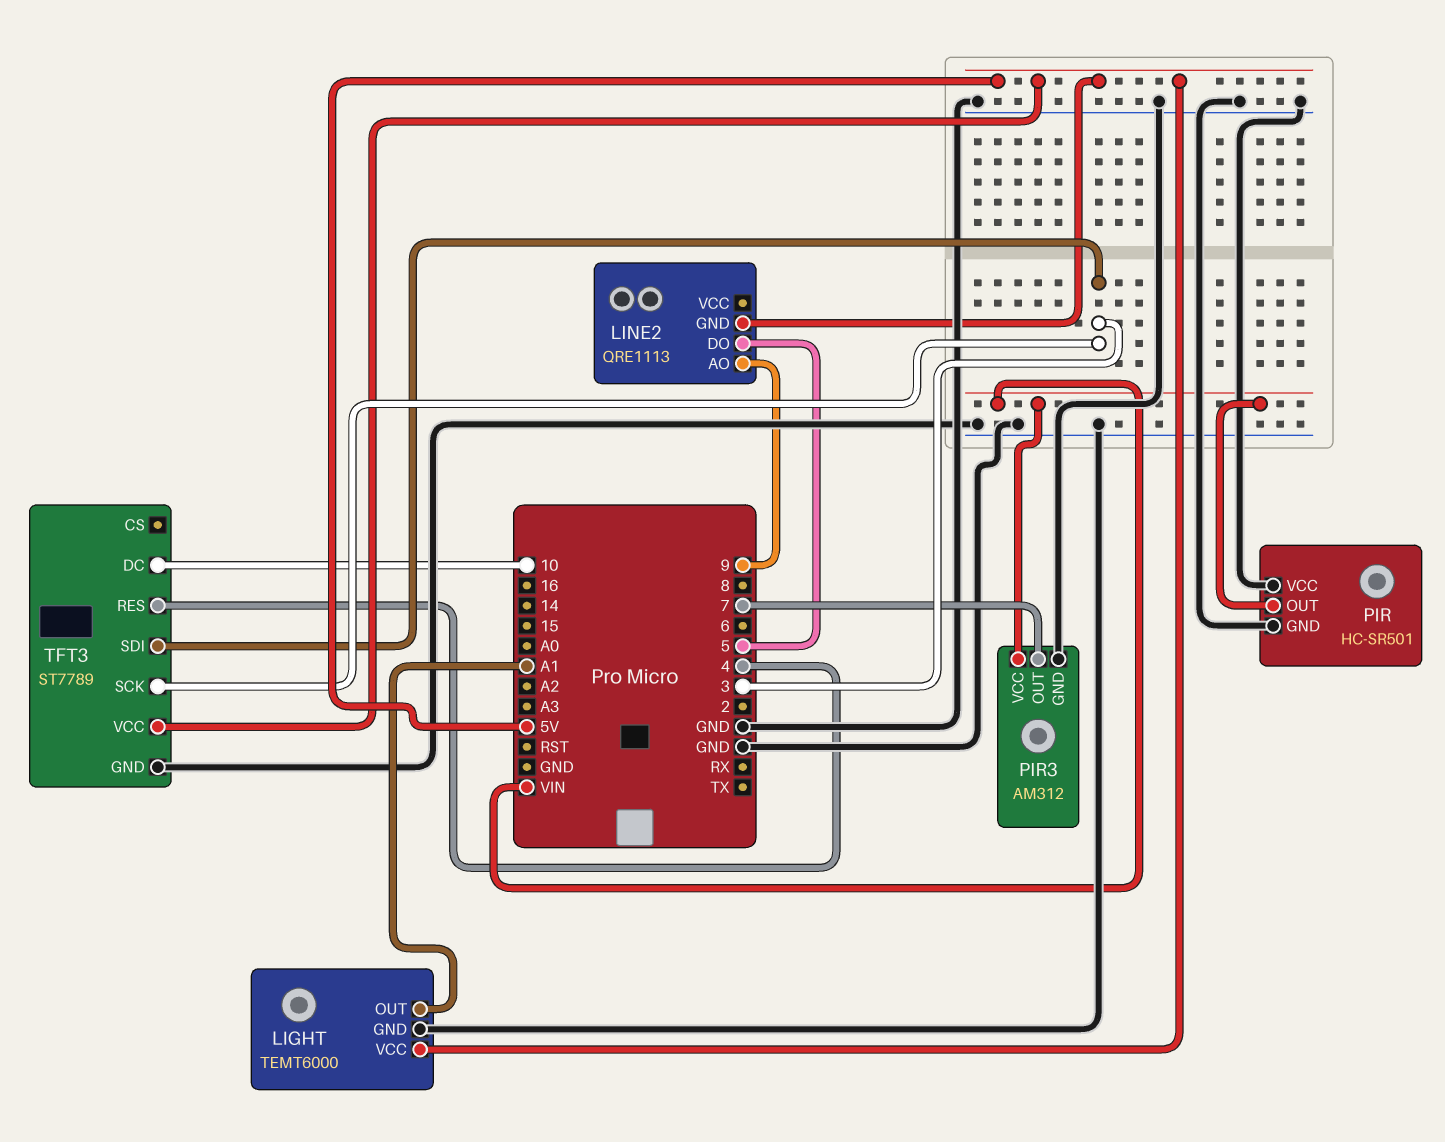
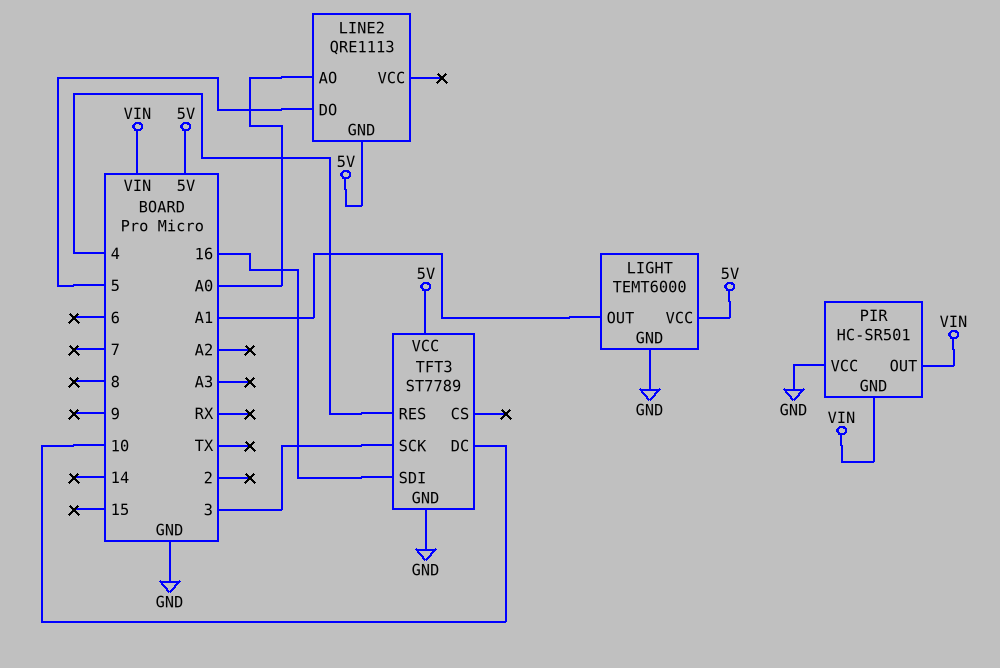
LINE2 pin AO: 9 -> A0
PIR pin GND: GND -> VIN
PIR3: AM312 -> none
PIR3 pin GND: GND -> none
PIR3 pin OUT: 7 -> none
PIR3 pin VCC: VIN -> none
TFT3 pin SDI: 3 -> 16

